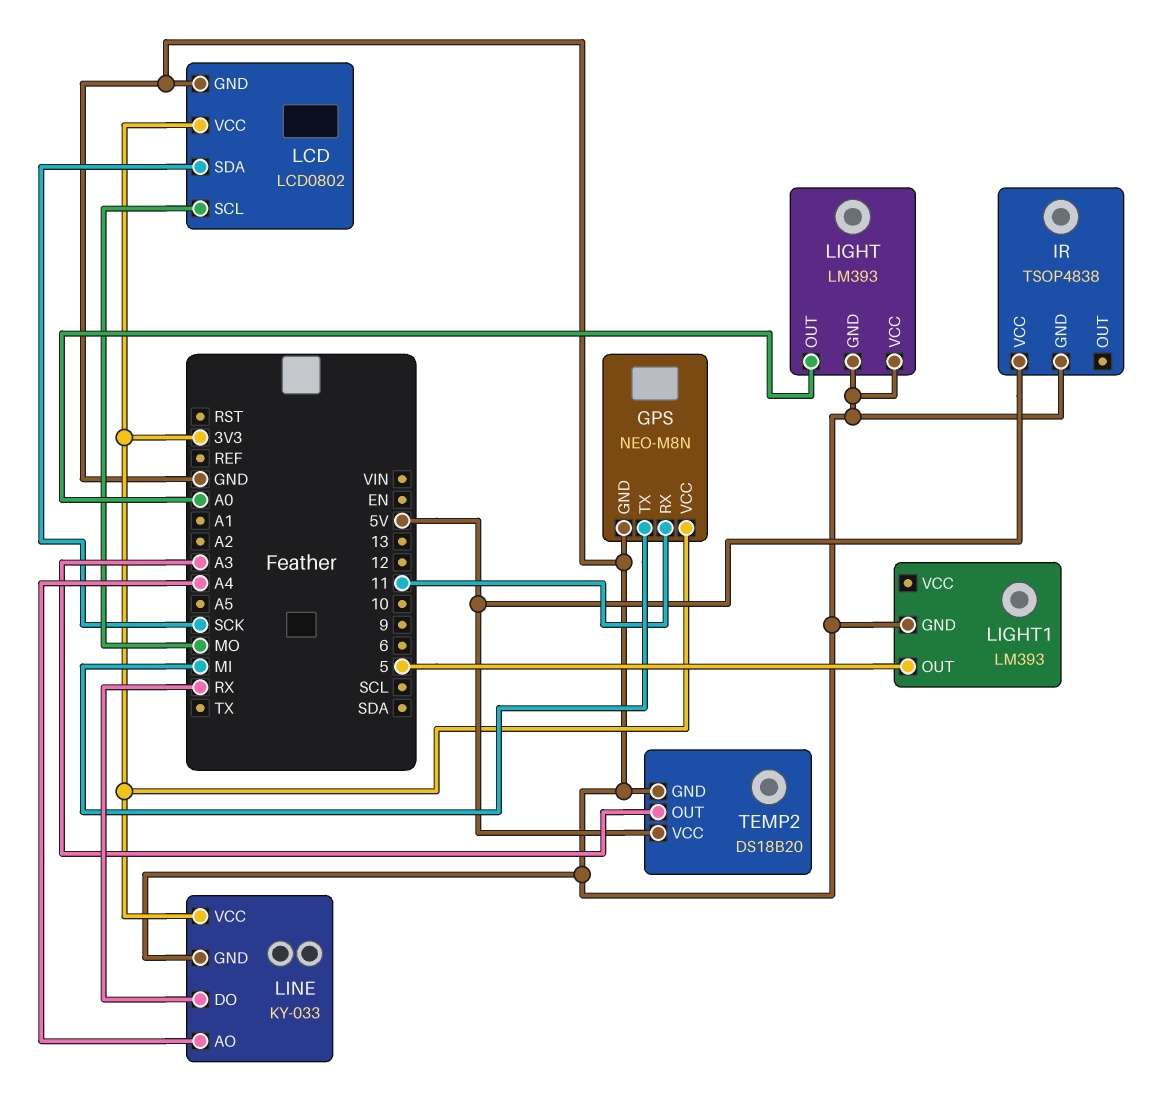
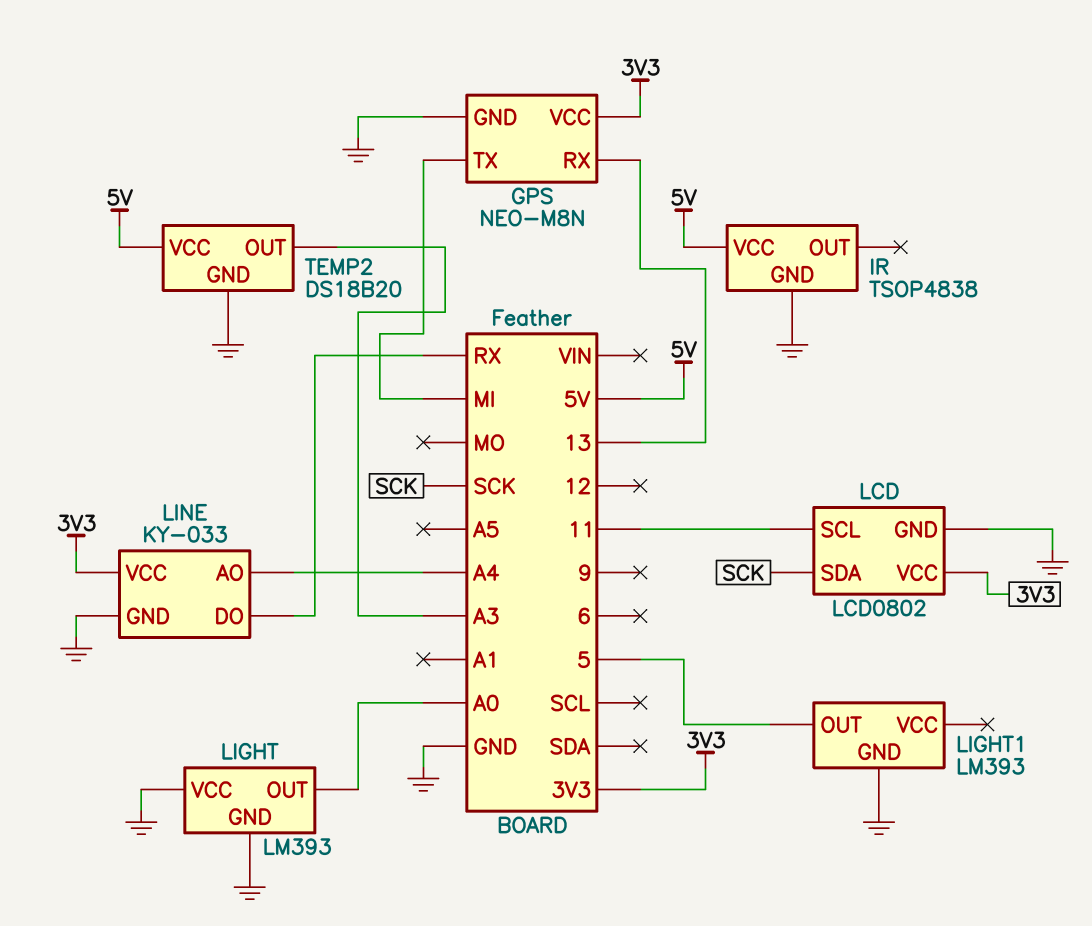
GPS pin RX: 11 -> 13
LCD pin SCL: MO -> 11

